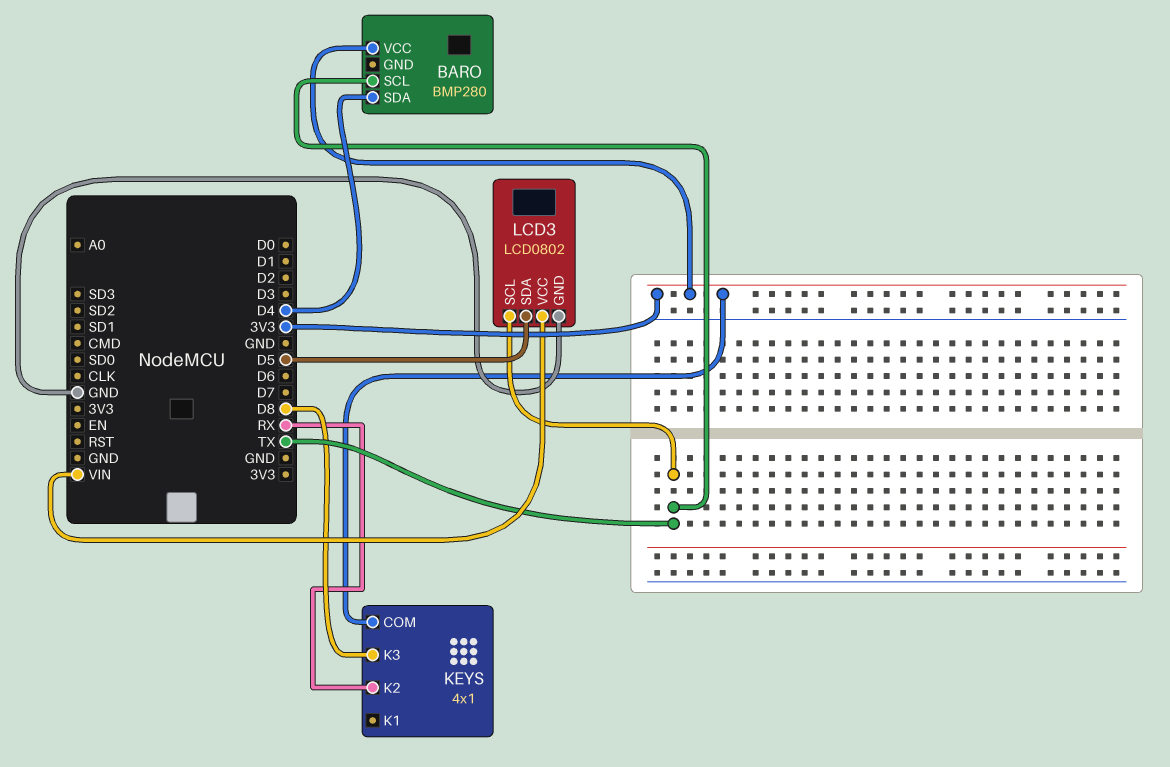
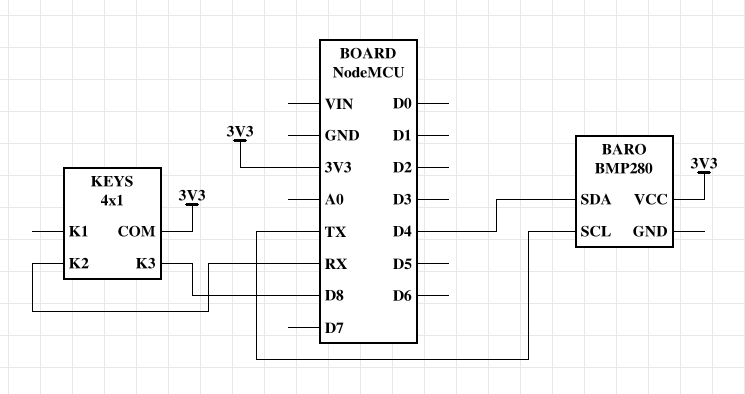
LCD3: LCD0802 -> none
LCD3 pin GND: GND -> none
LCD3 pin SCL: TX -> none
LCD3 pin SDA: D5 -> none
LCD3 pin VCC: VIN -> none

